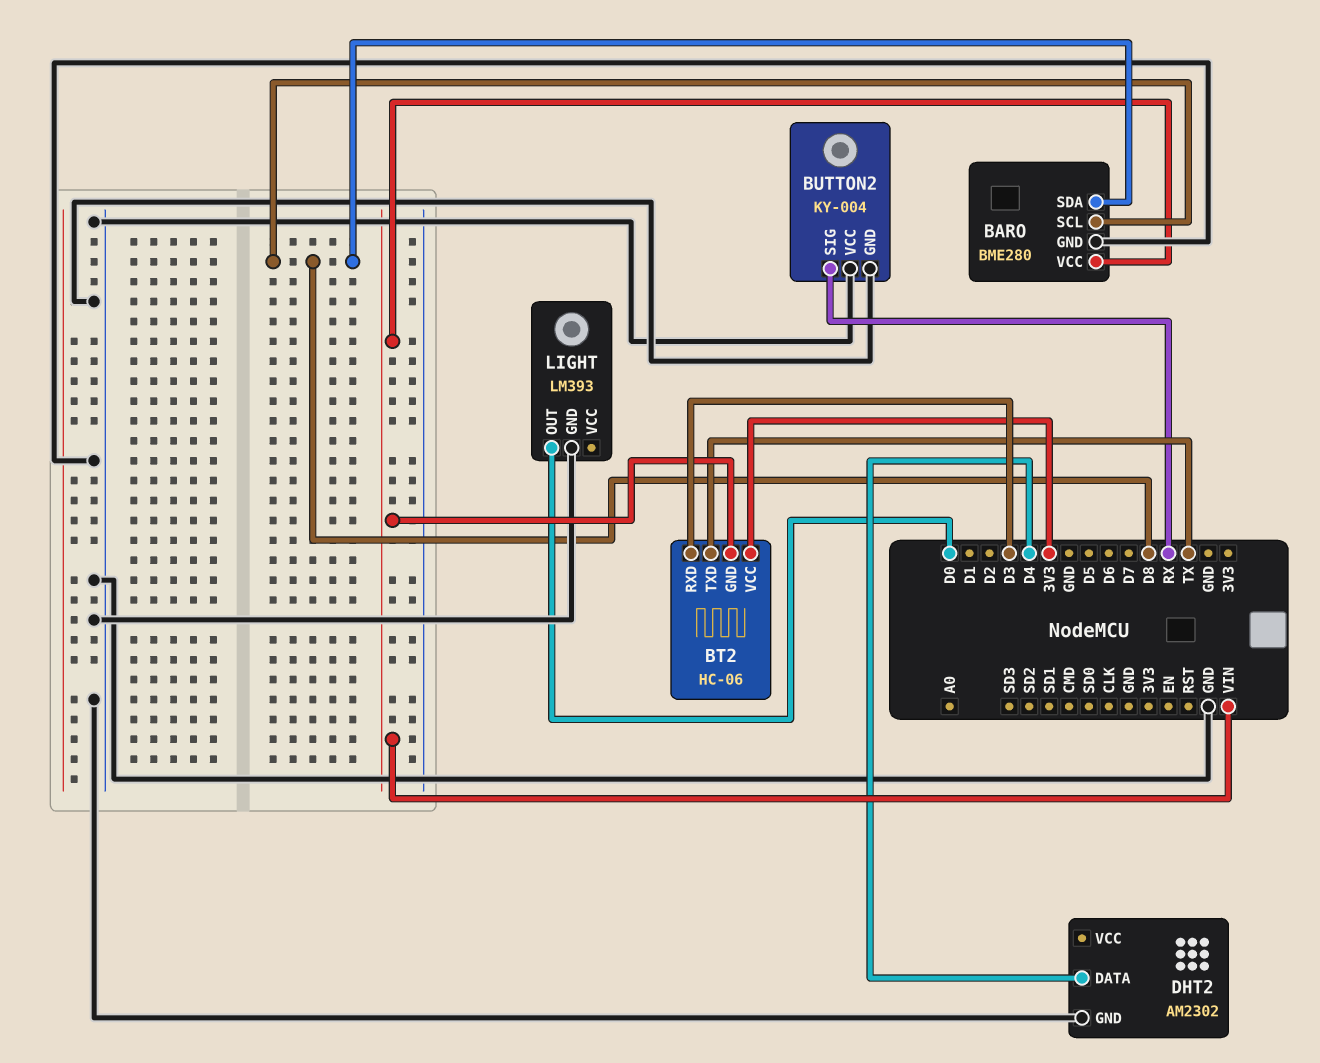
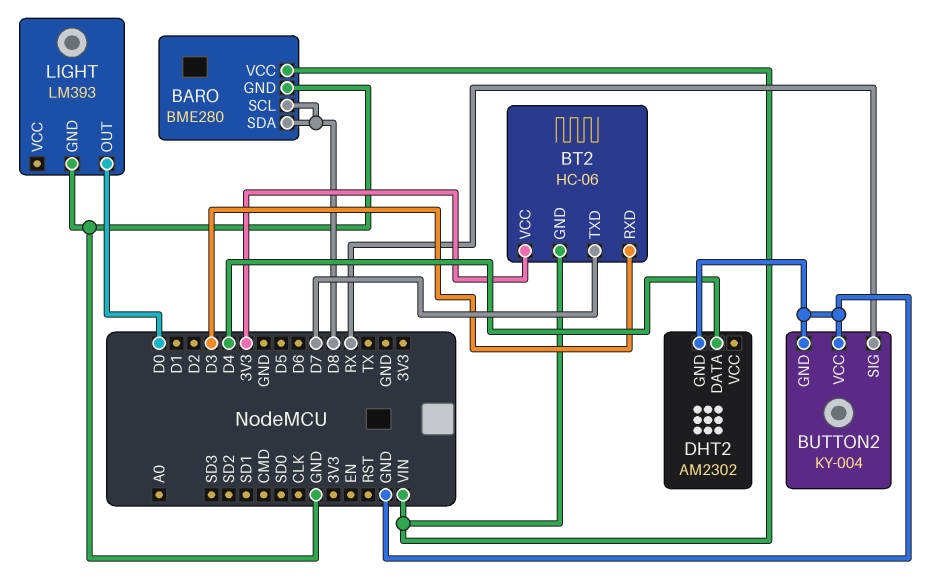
BT2 pin TXD: TX -> D7

